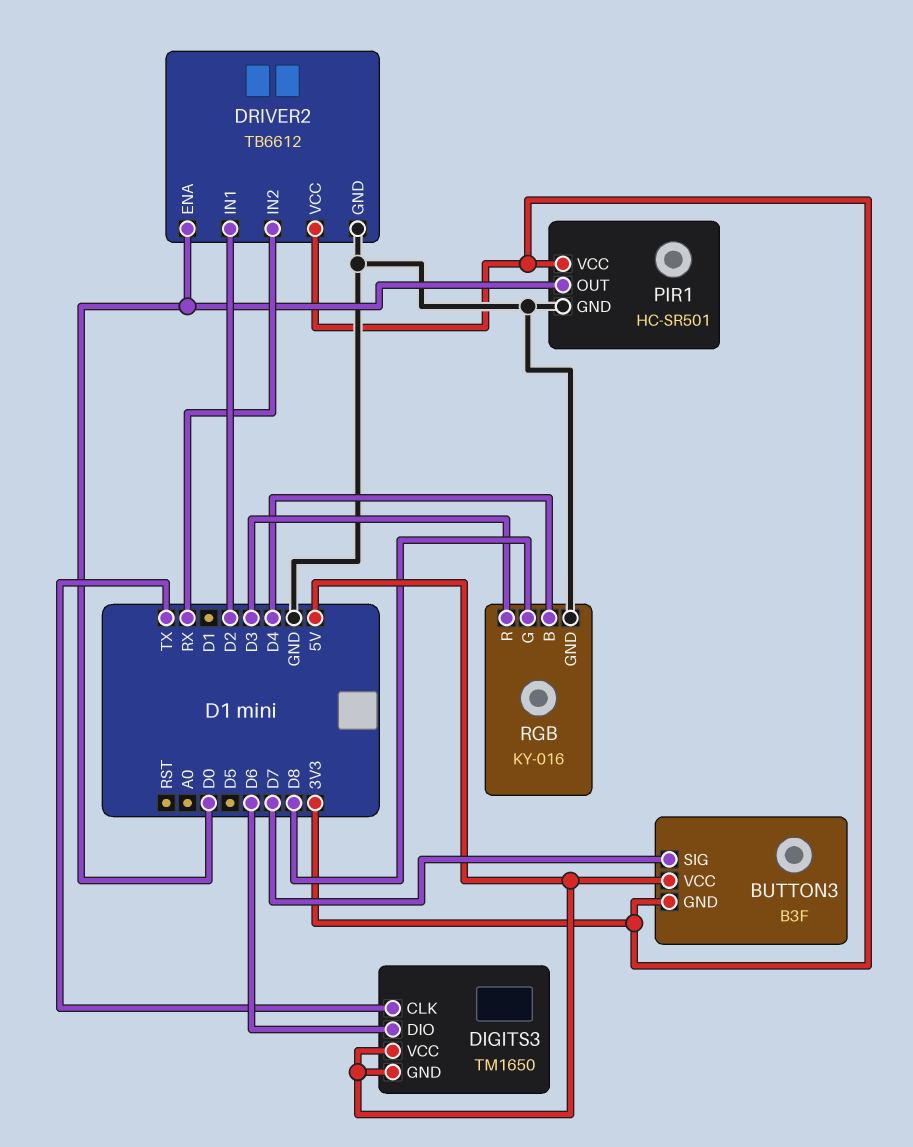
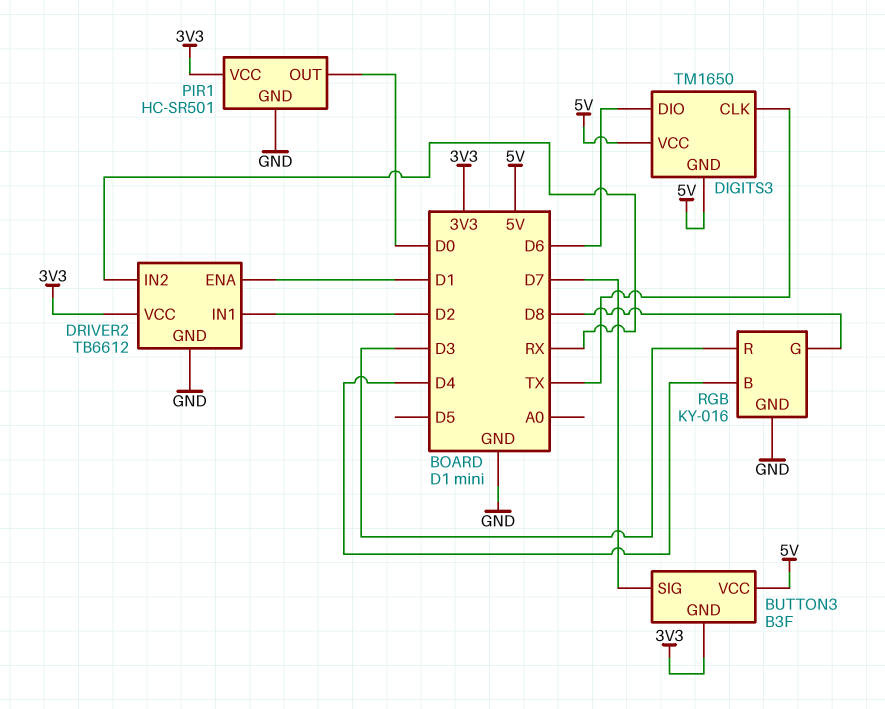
DRIVER2 pin ENA: D0 -> D1

